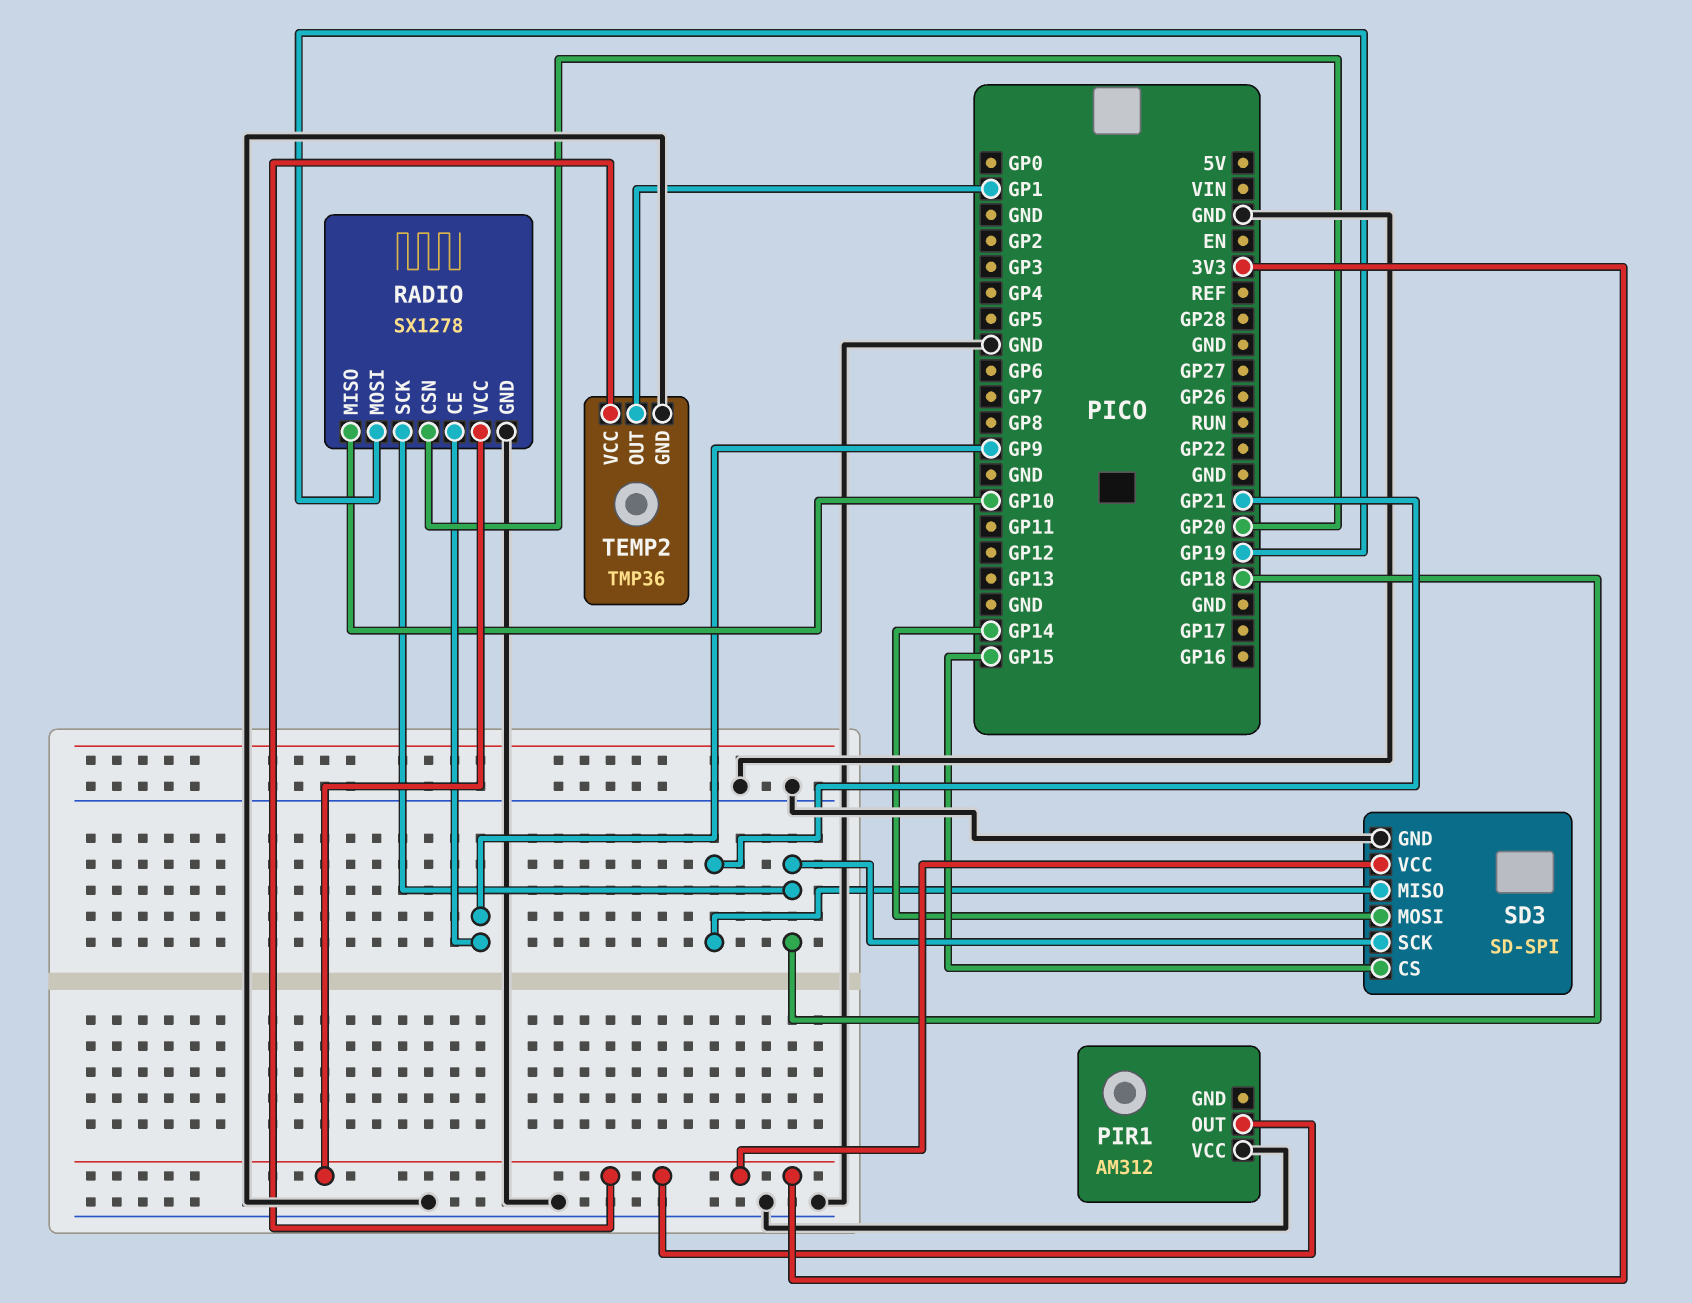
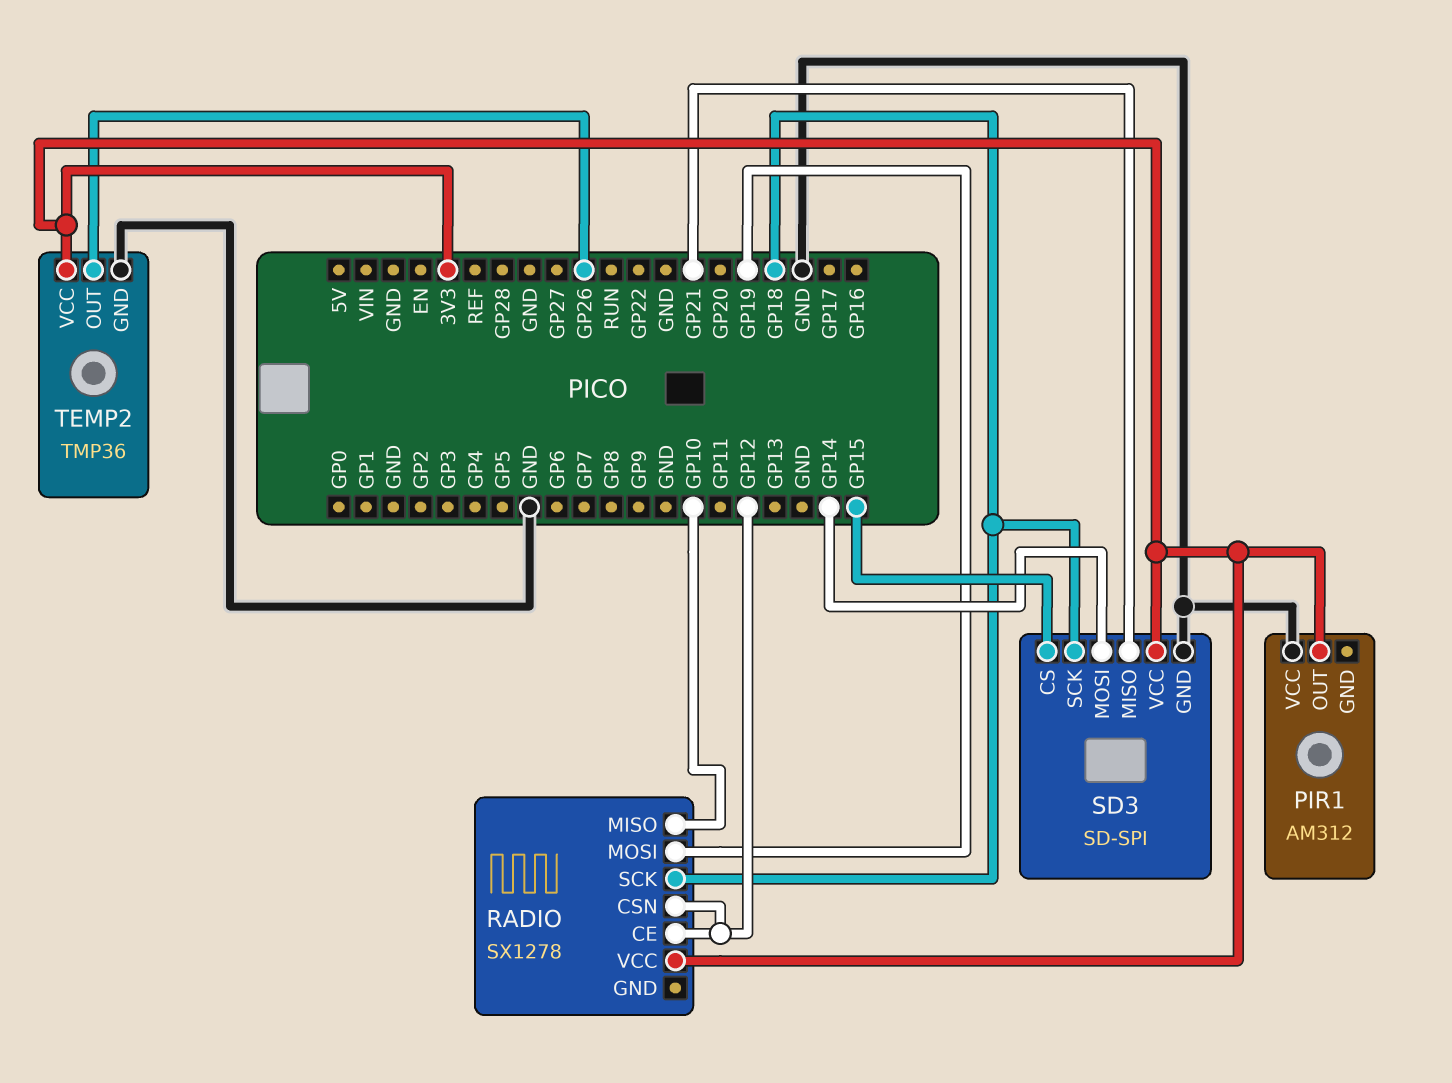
RADIO pin CE: GP9 -> GP12
RADIO pin CSN: GP20 -> GP12
RADIO pin GND: GND -> none
TEMP2 pin OUT: GP1 -> GP26

